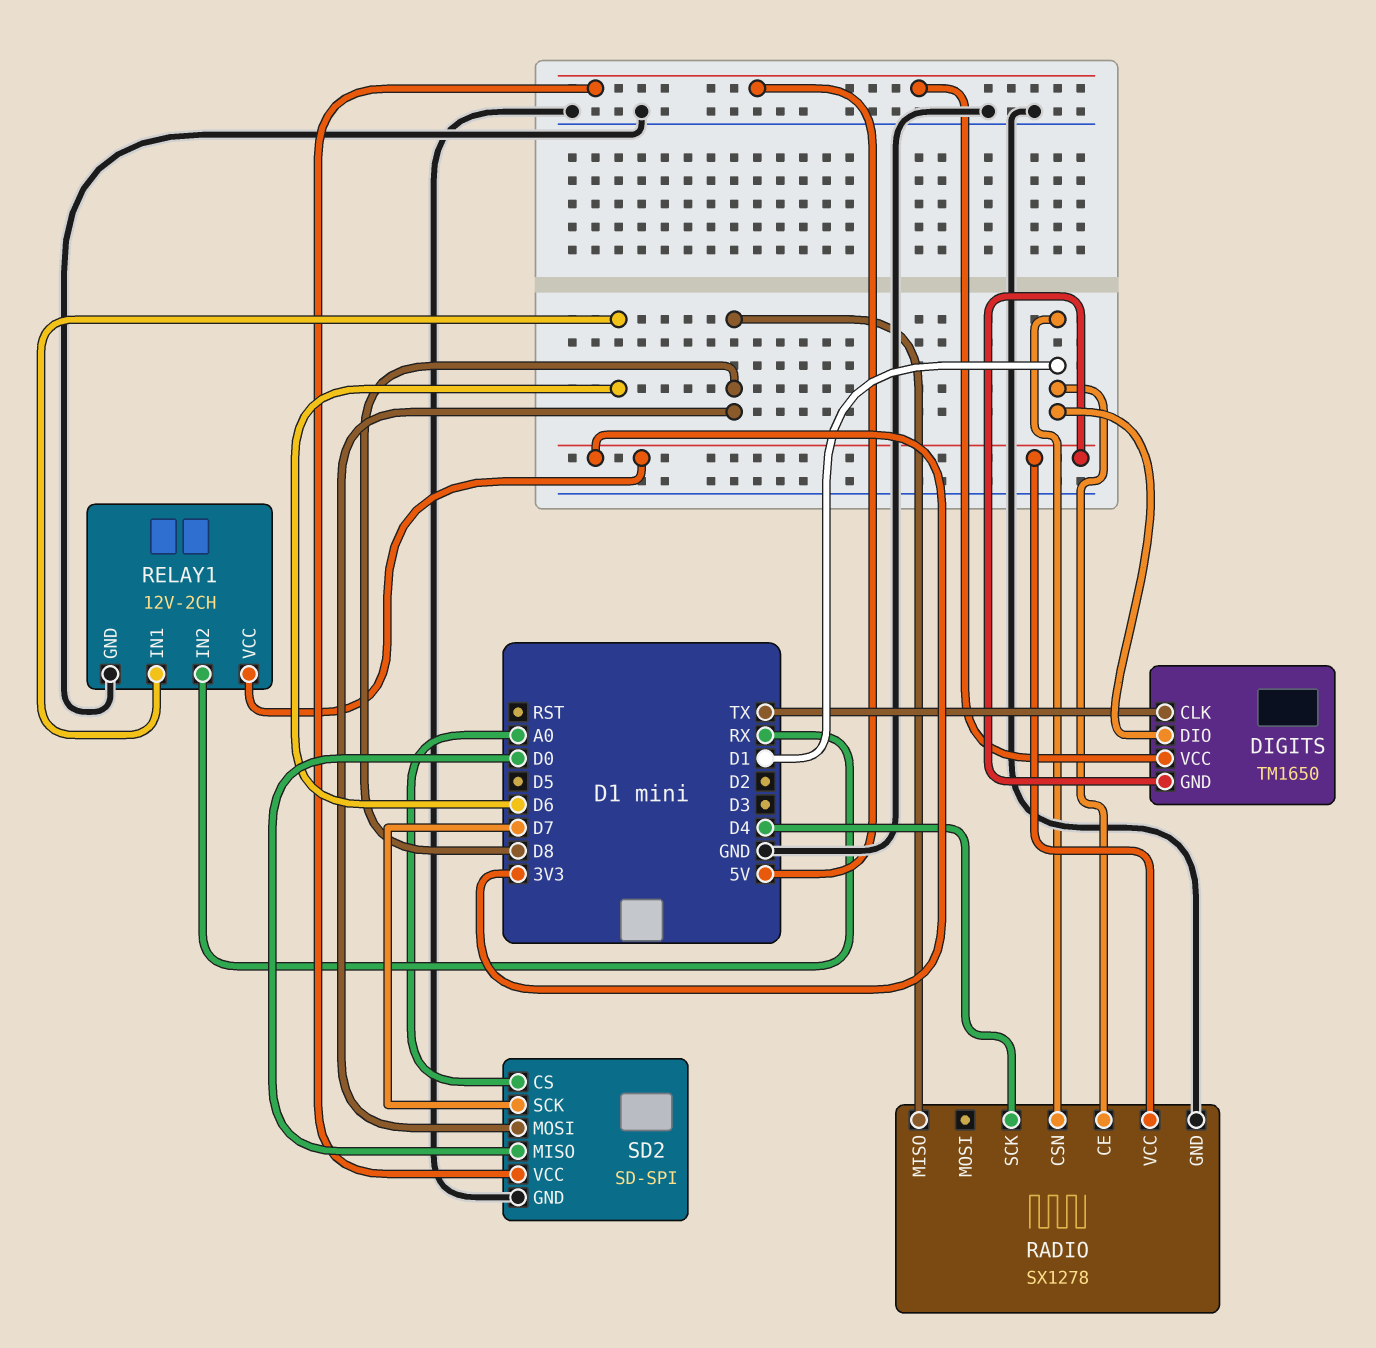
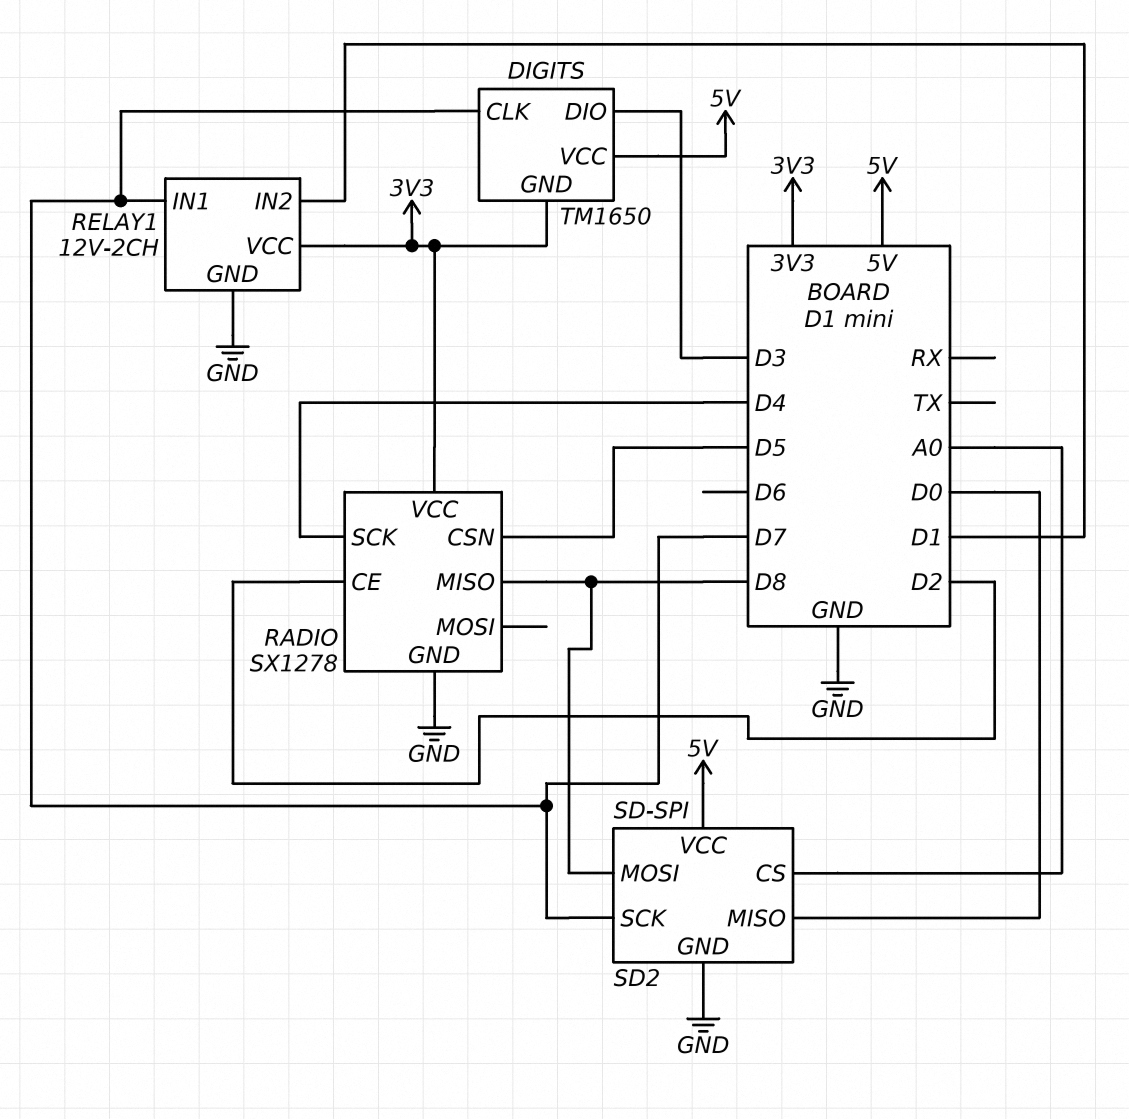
DIGITS pin CLK: TX -> D7
DIGITS pin DIO: D1 -> D3
RADIO pin CE: D1 -> D2
RADIO pin CSN: D1 -> D5
RELAY1 pin IN1: D6 -> D7
RELAY1 pin IN2: RX -> D1

